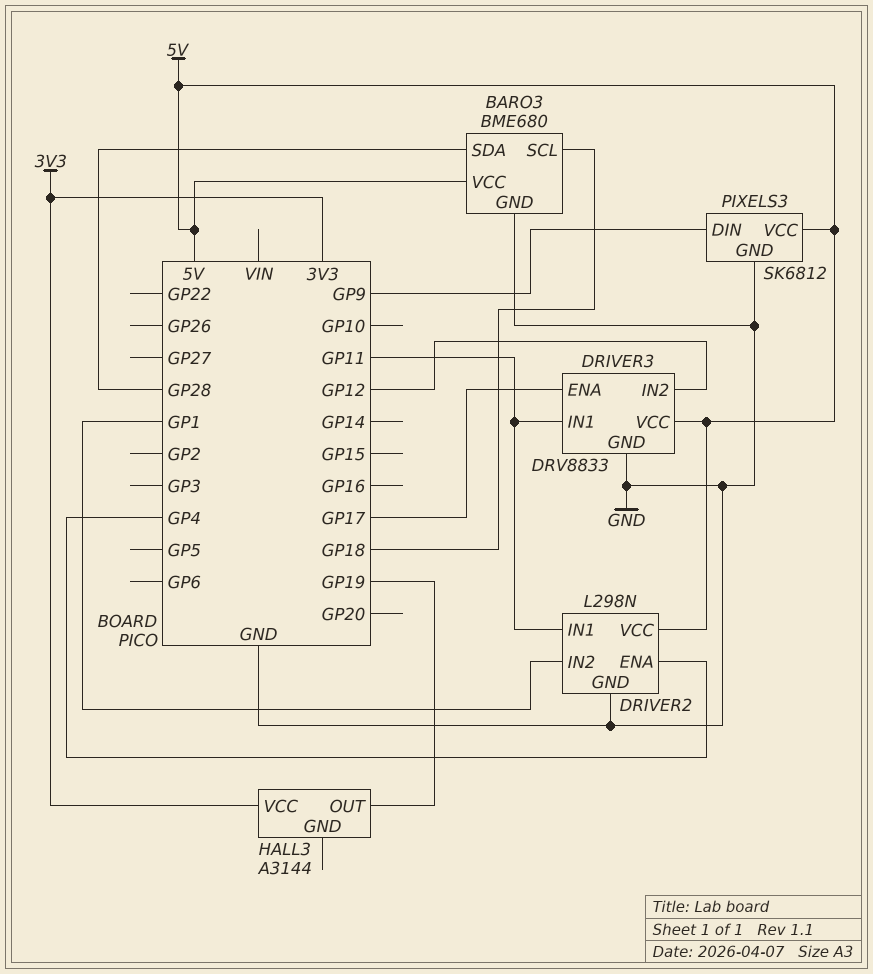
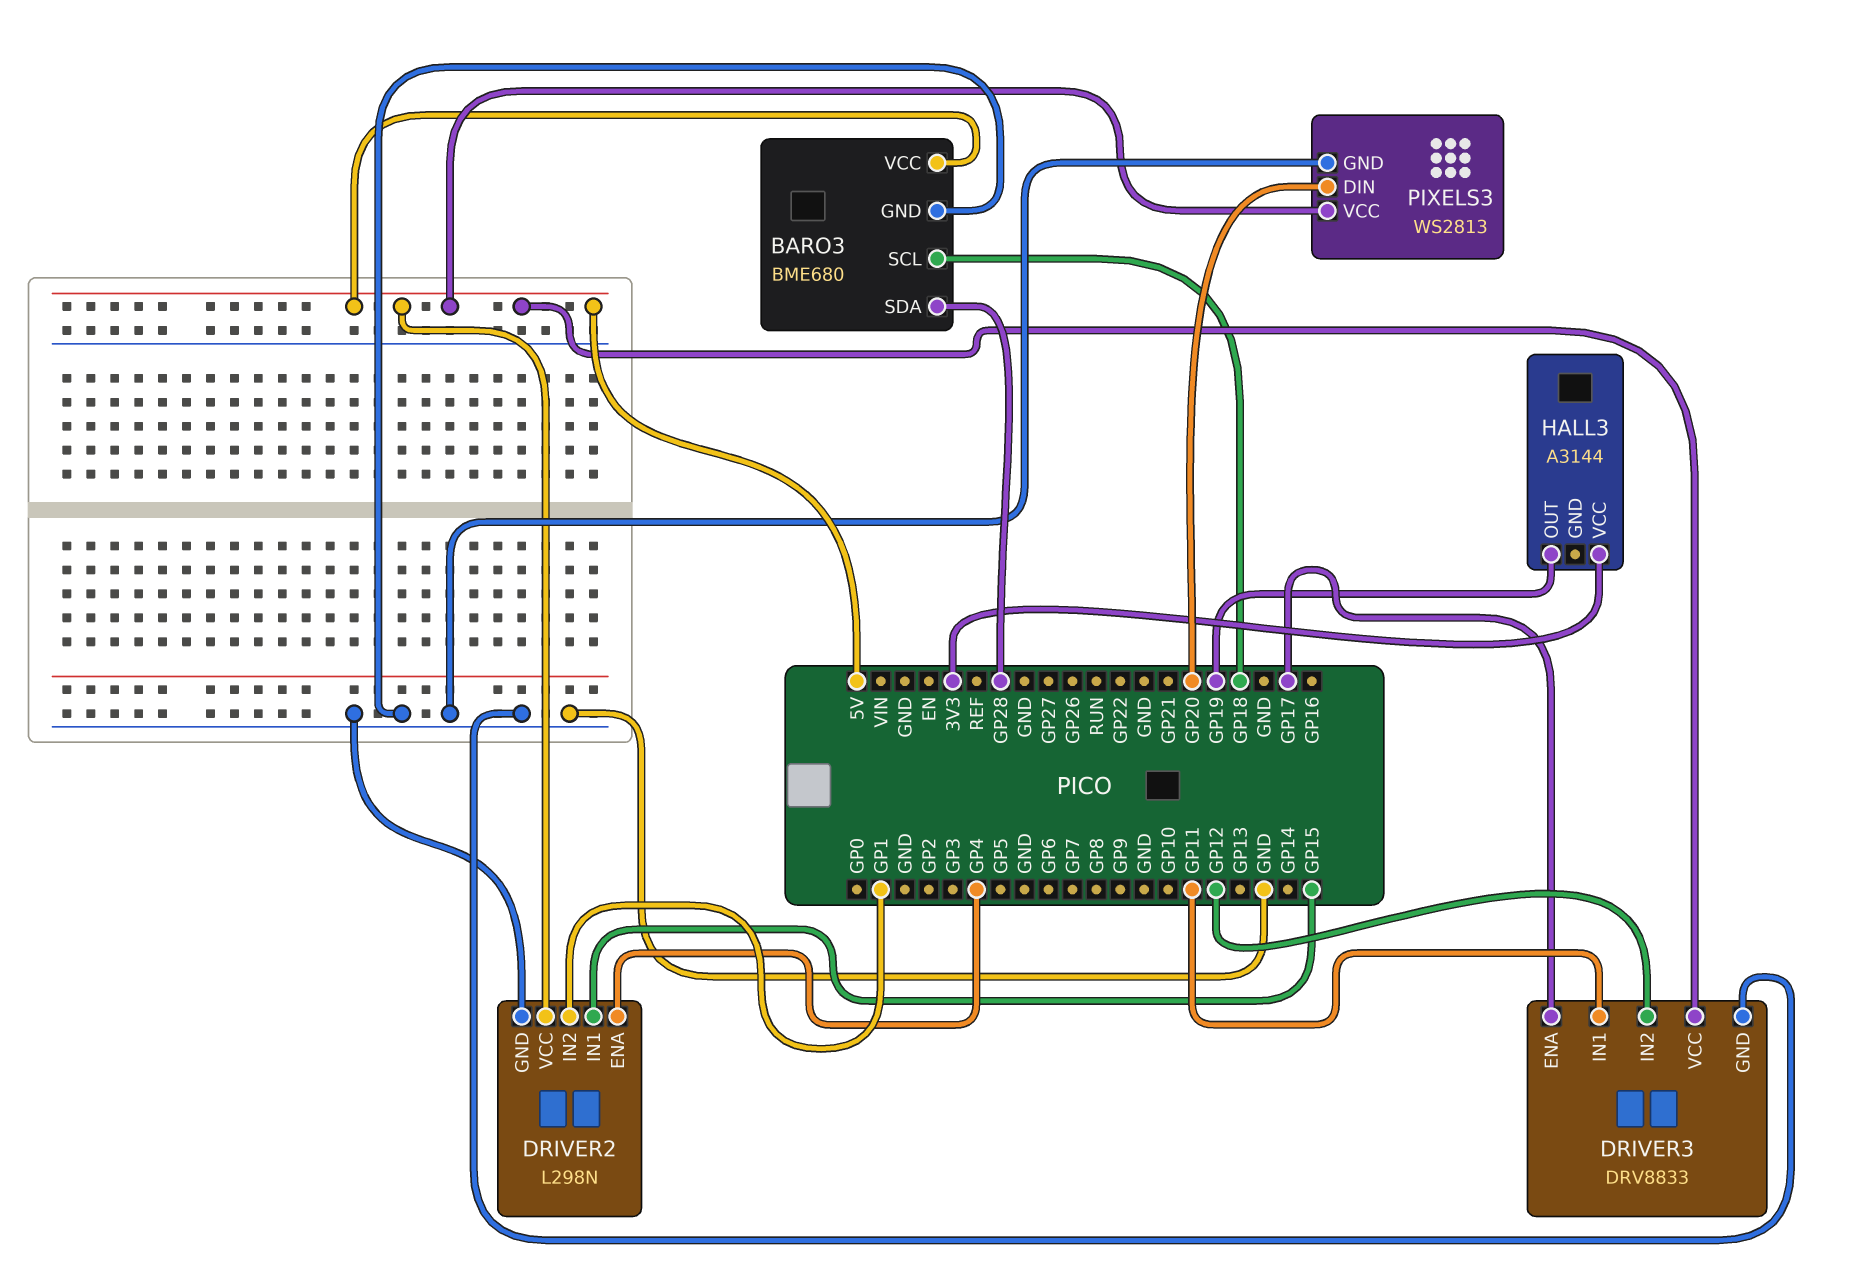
DRIVER2 pin IN1: GP11 -> GP15
PIXELS3: SK6812 -> WS2813
PIXELS3 pin DIN: GP9 -> GP20

